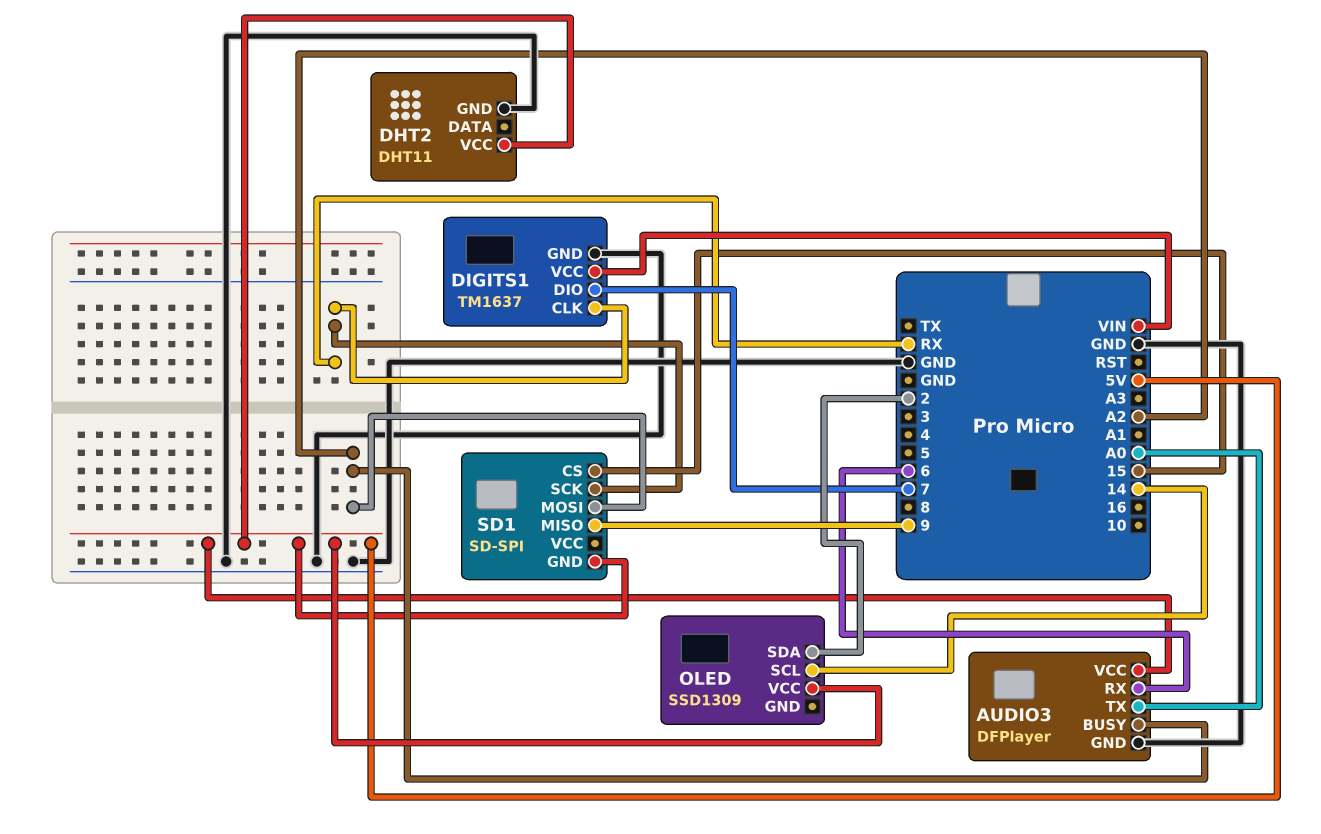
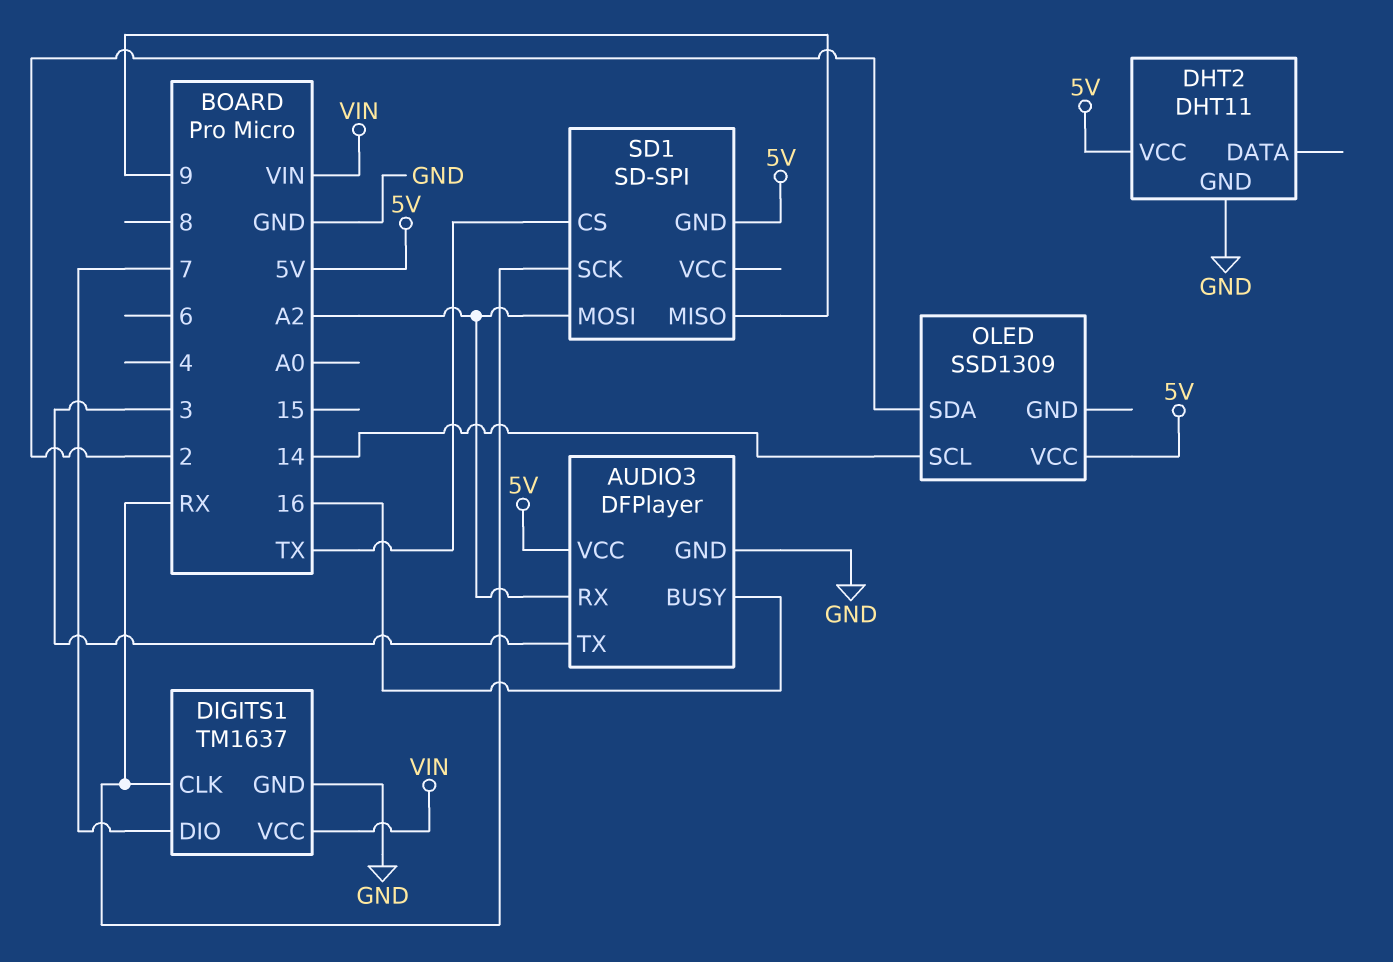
AUDIO3 pin BUSY: A2 -> 16
AUDIO3 pin RX: 6 -> A2
AUDIO3 pin TX: A0 -> 3
SD1 pin CS: 15 -> TX

